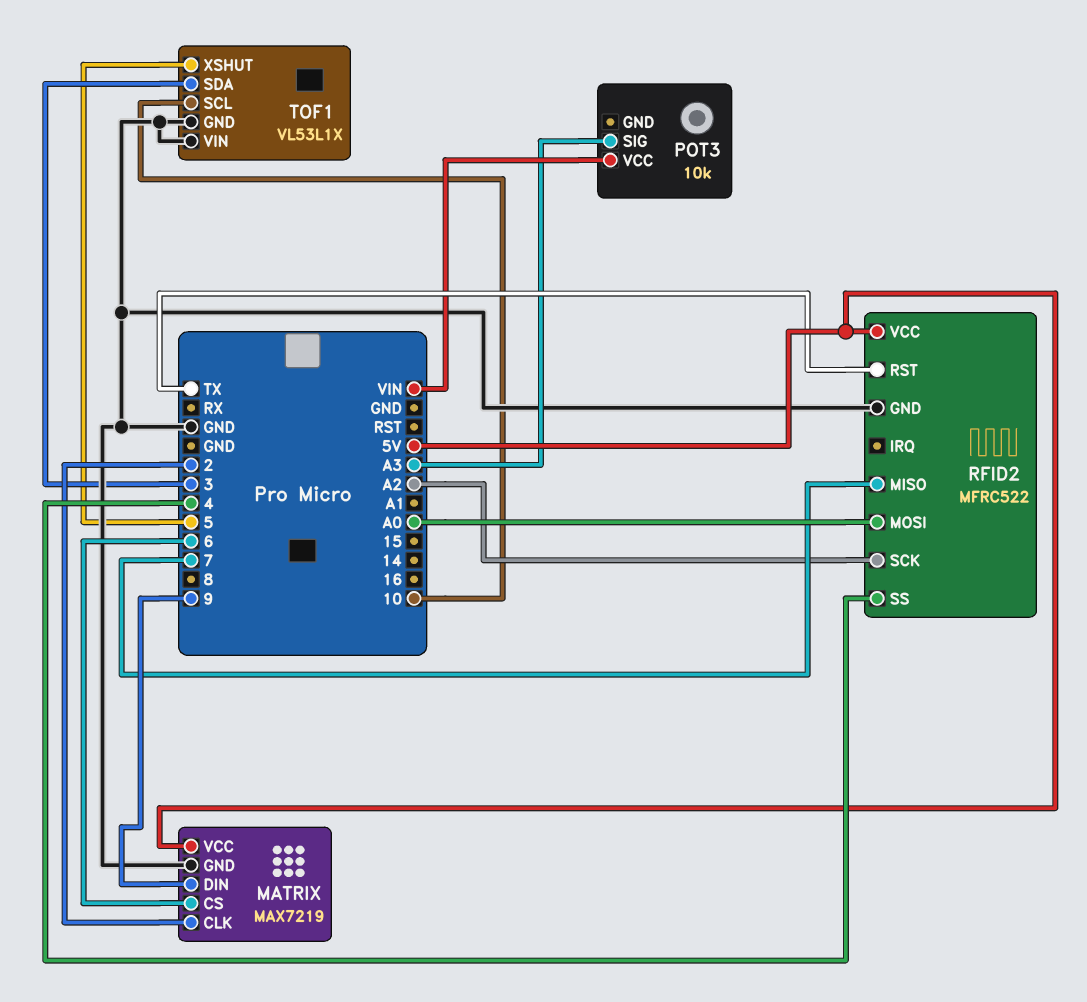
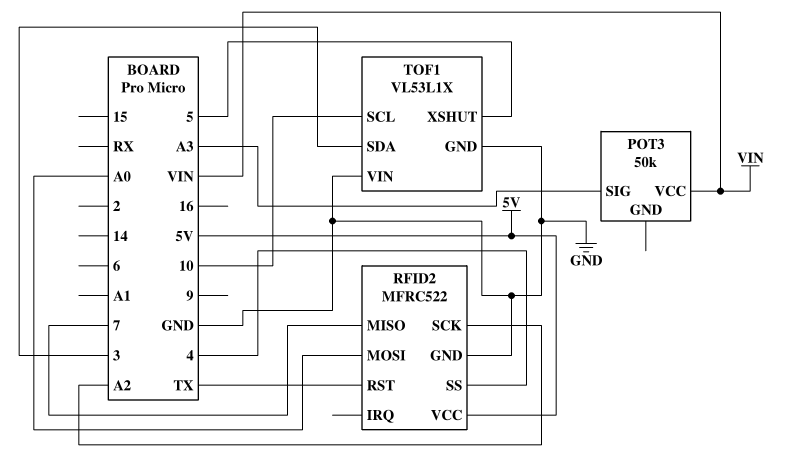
MATRIX: MAX7219 -> none
MATRIX pin CLK: 2 -> none
MATRIX pin CS: 6 -> none
MATRIX pin DIN: 9 -> none
MATRIX pin GND: GND -> none
MATRIX pin VCC: 5V -> none
POT3: 10k -> 50k

